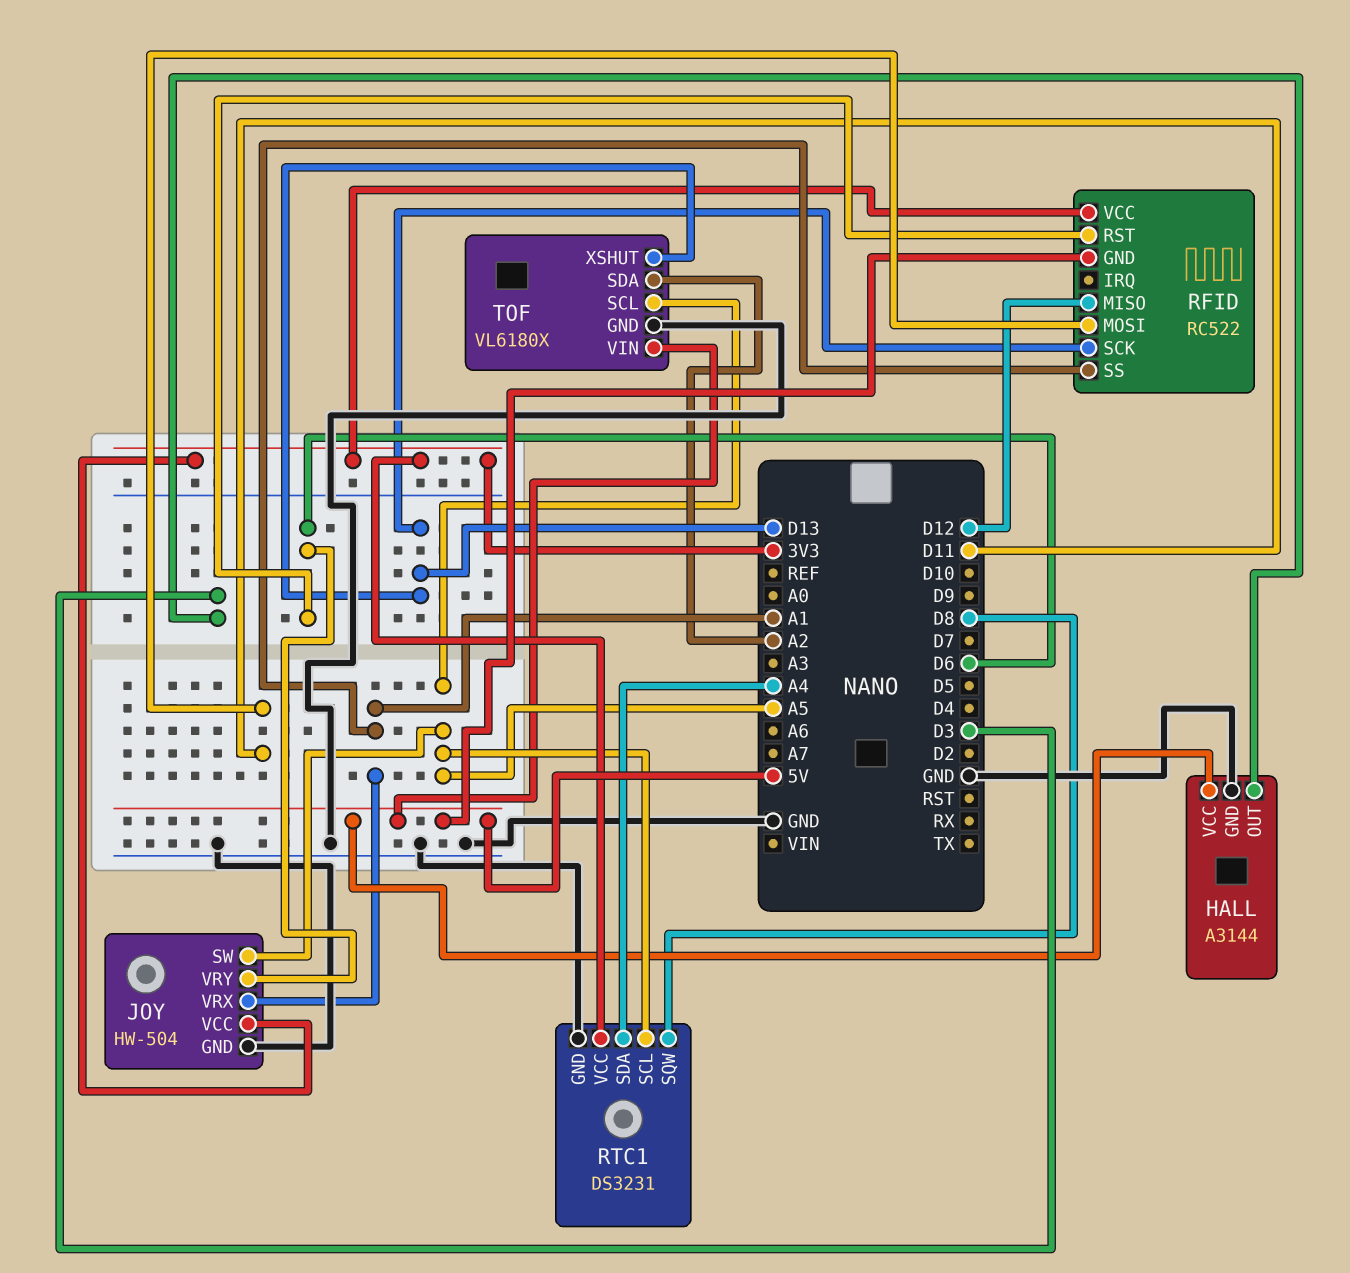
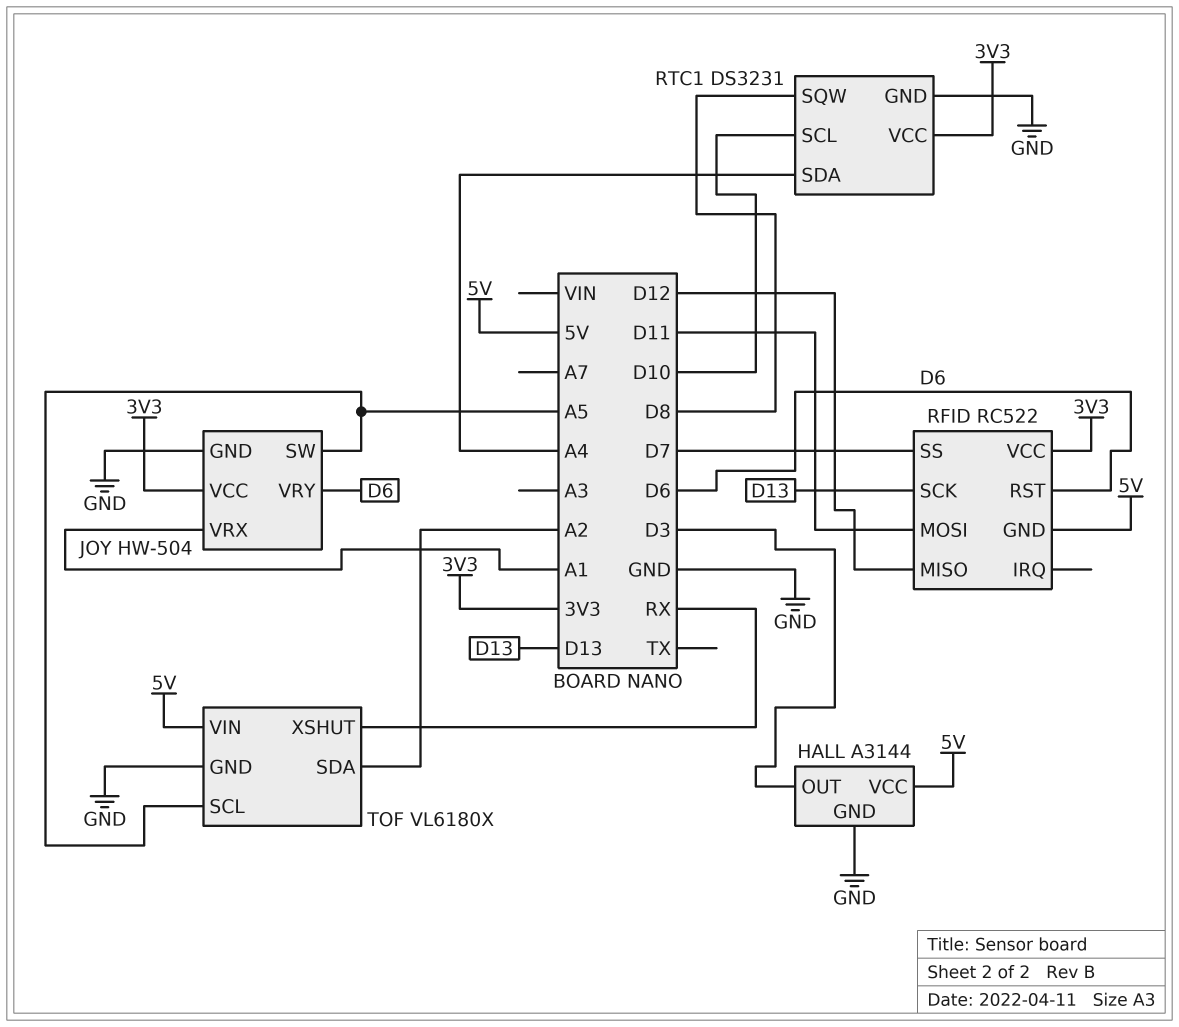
RFID pin SS: A1 -> D7
RTC1 pin SCL: A5 -> D10
TOF pin XSHUT: D13 -> RX

